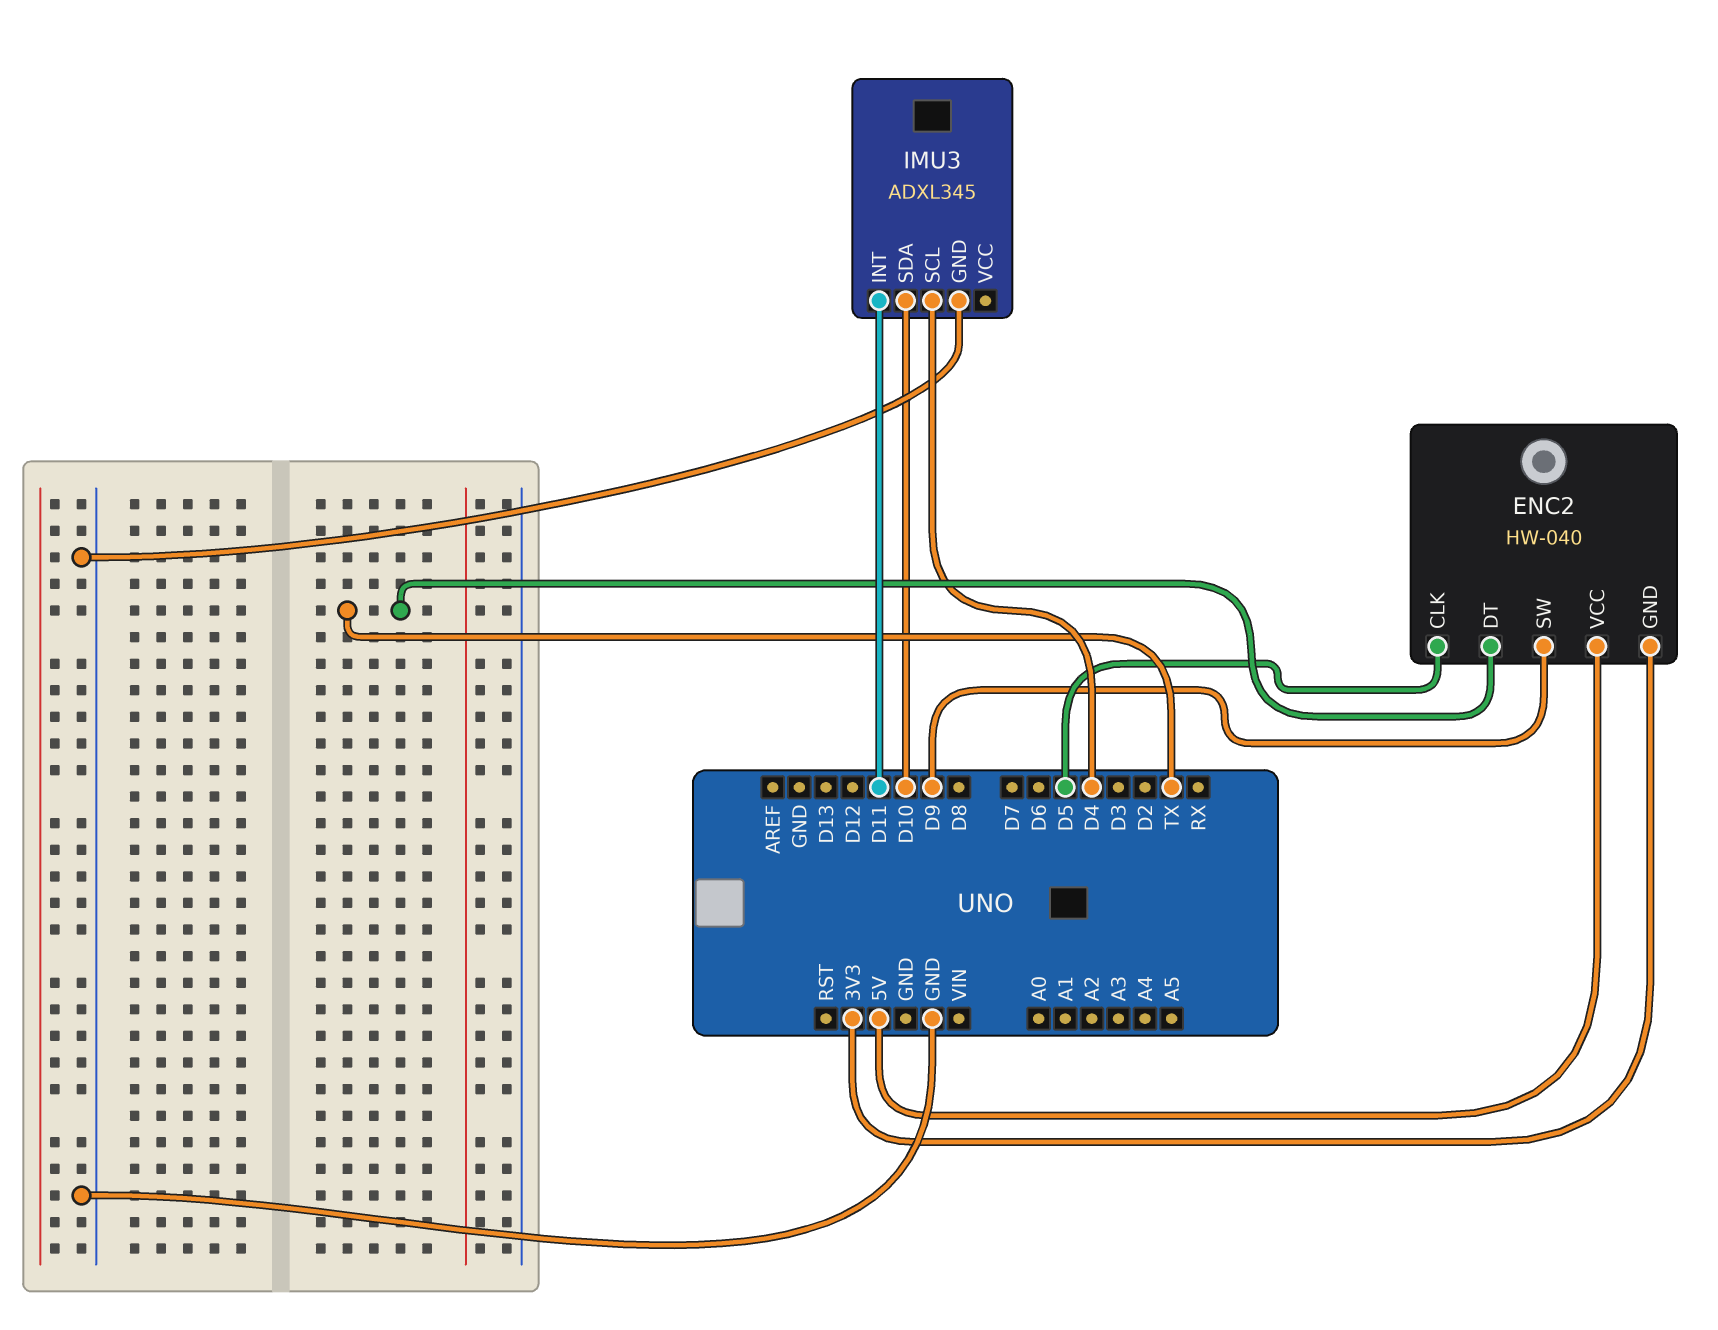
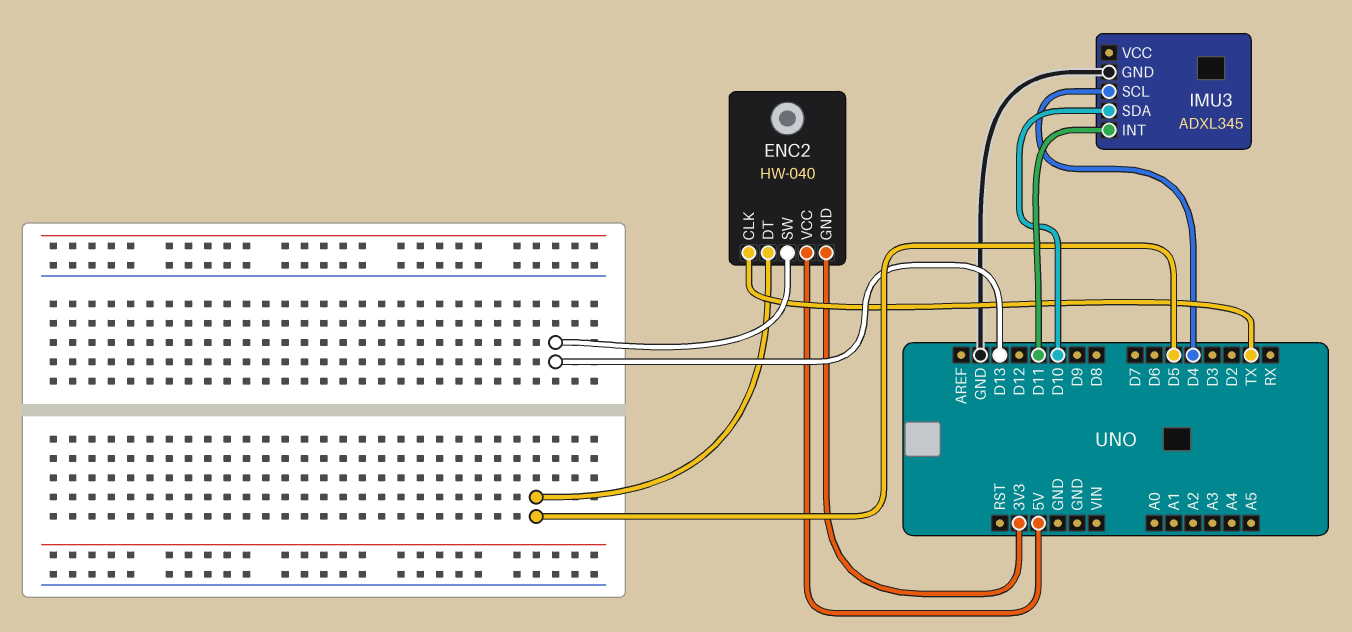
ENC2 pin CLK: D5 -> TX
ENC2 pin DT: TX -> D5
ENC2 pin SW: D9 -> D13

